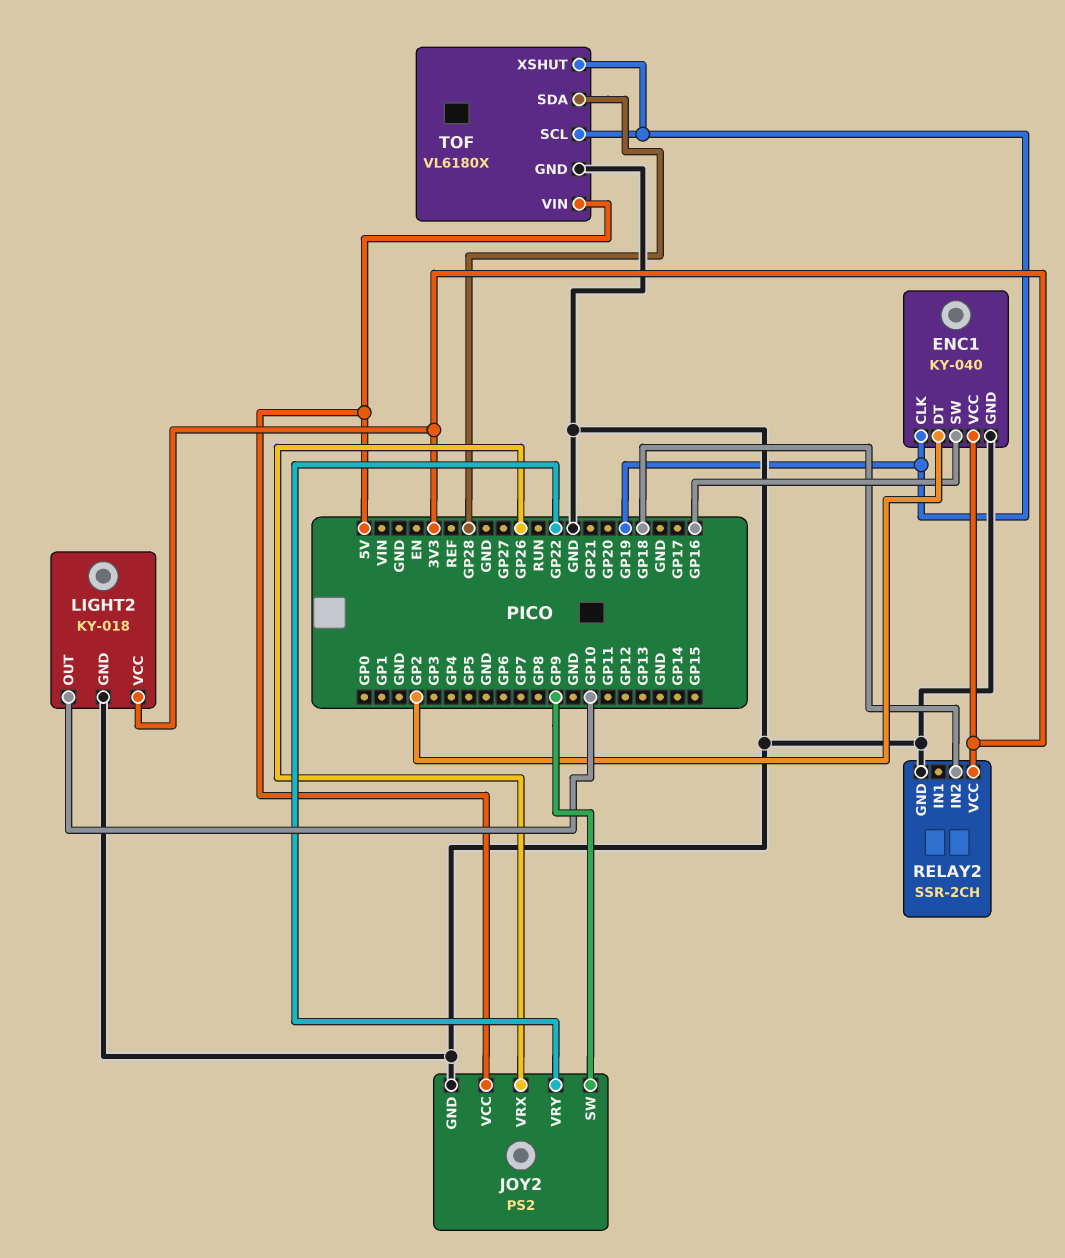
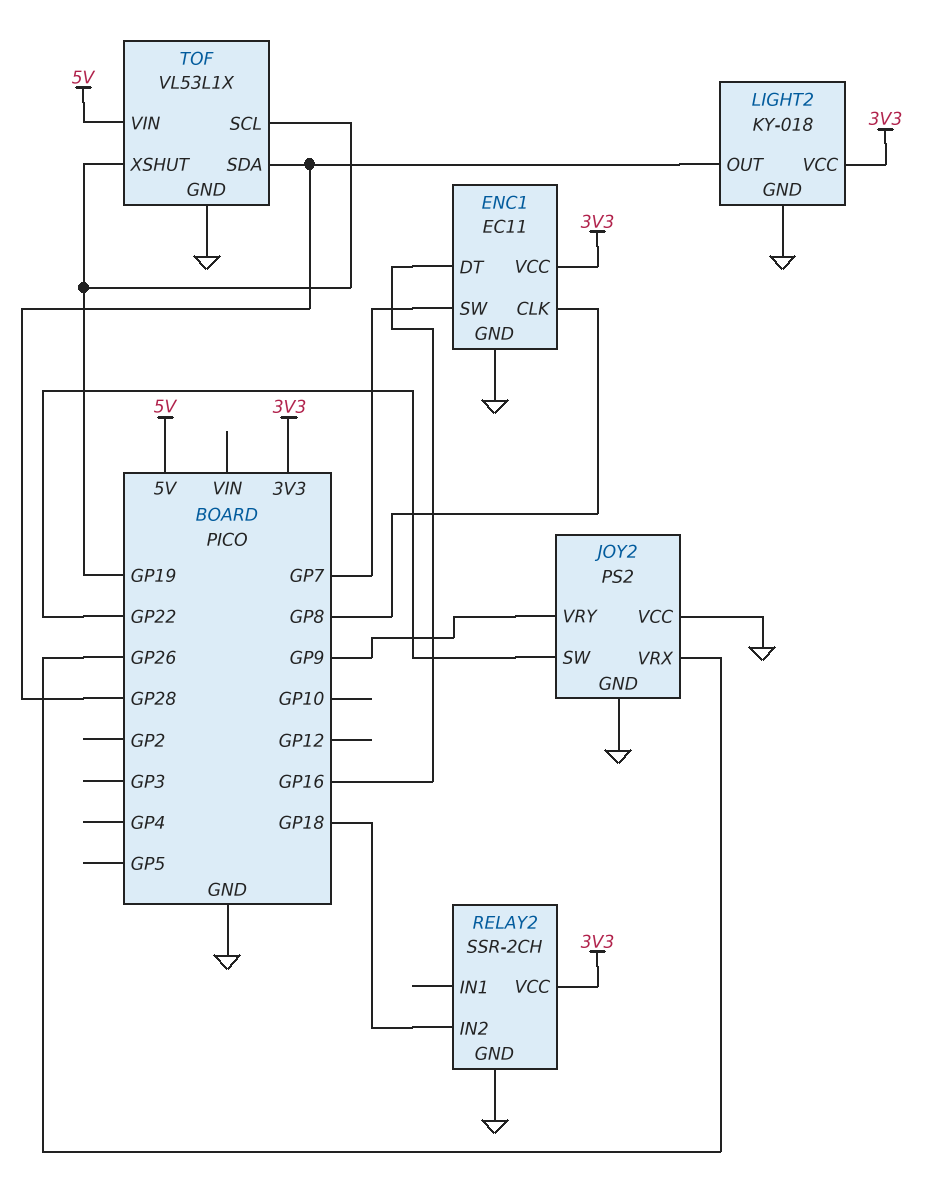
ENC1: KY-040 -> EC11
ENC1 pin CLK: GP19 -> GP8
ENC1 pin DT: GP2 -> GP16
ENC1 pin SW: GP16 -> GP7
JOY2 pin SW: GP9 -> GP22
JOY2 pin VCC: 5V -> GND
JOY2 pin VRY: GP22 -> GP9
LIGHT2 pin OUT: GP10 -> GP28
TOF: VL6180X -> VL53L1X

